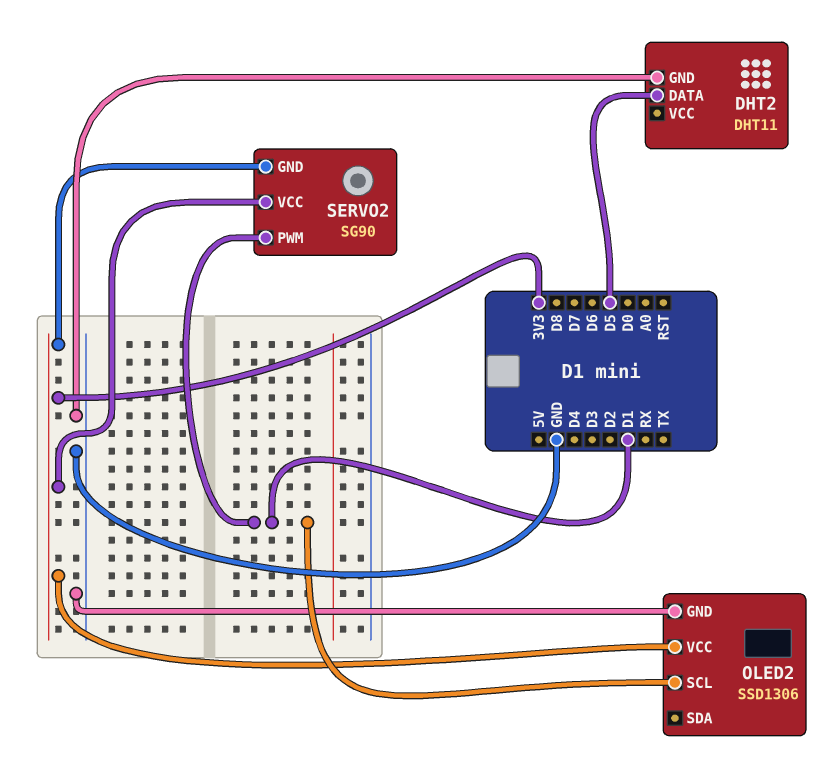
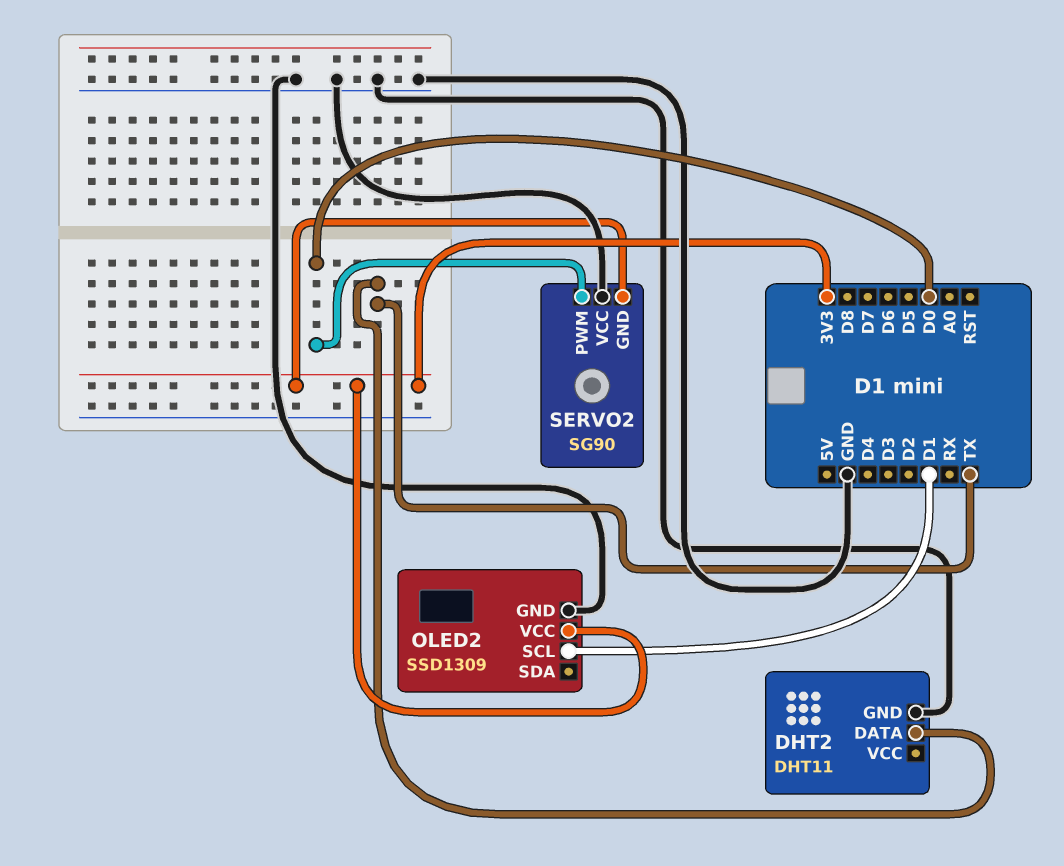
DHT2 pin DATA: D5 -> TX
OLED2: SSD1306 -> SSD1309
SERVO2 pin PWM: D1 -> D0
SERVO2 pin VCC: 3V3 -> GND

